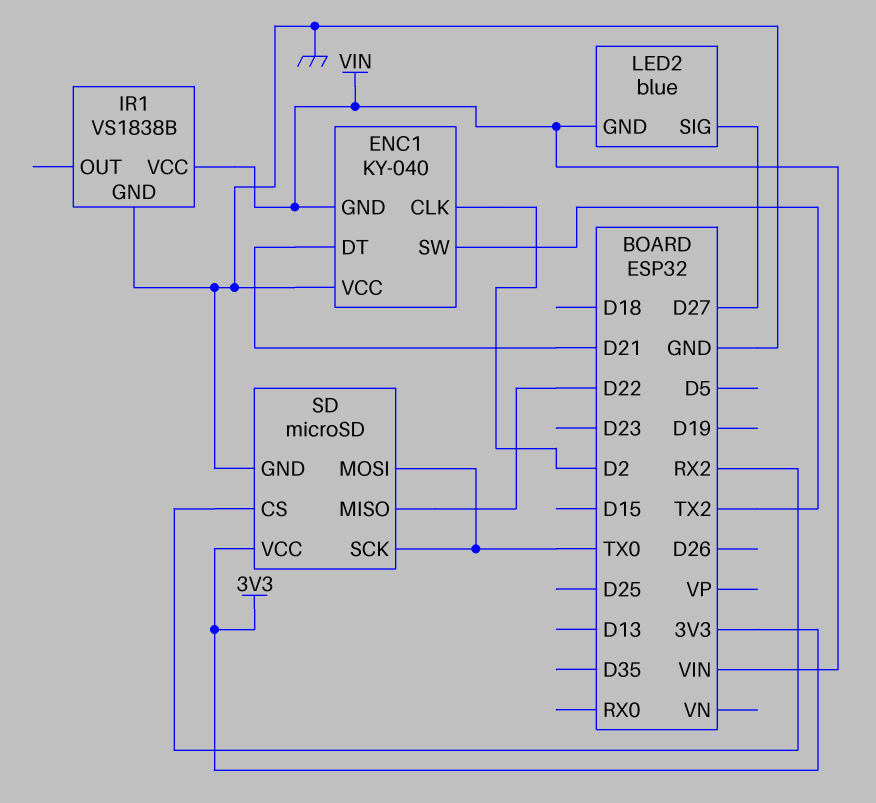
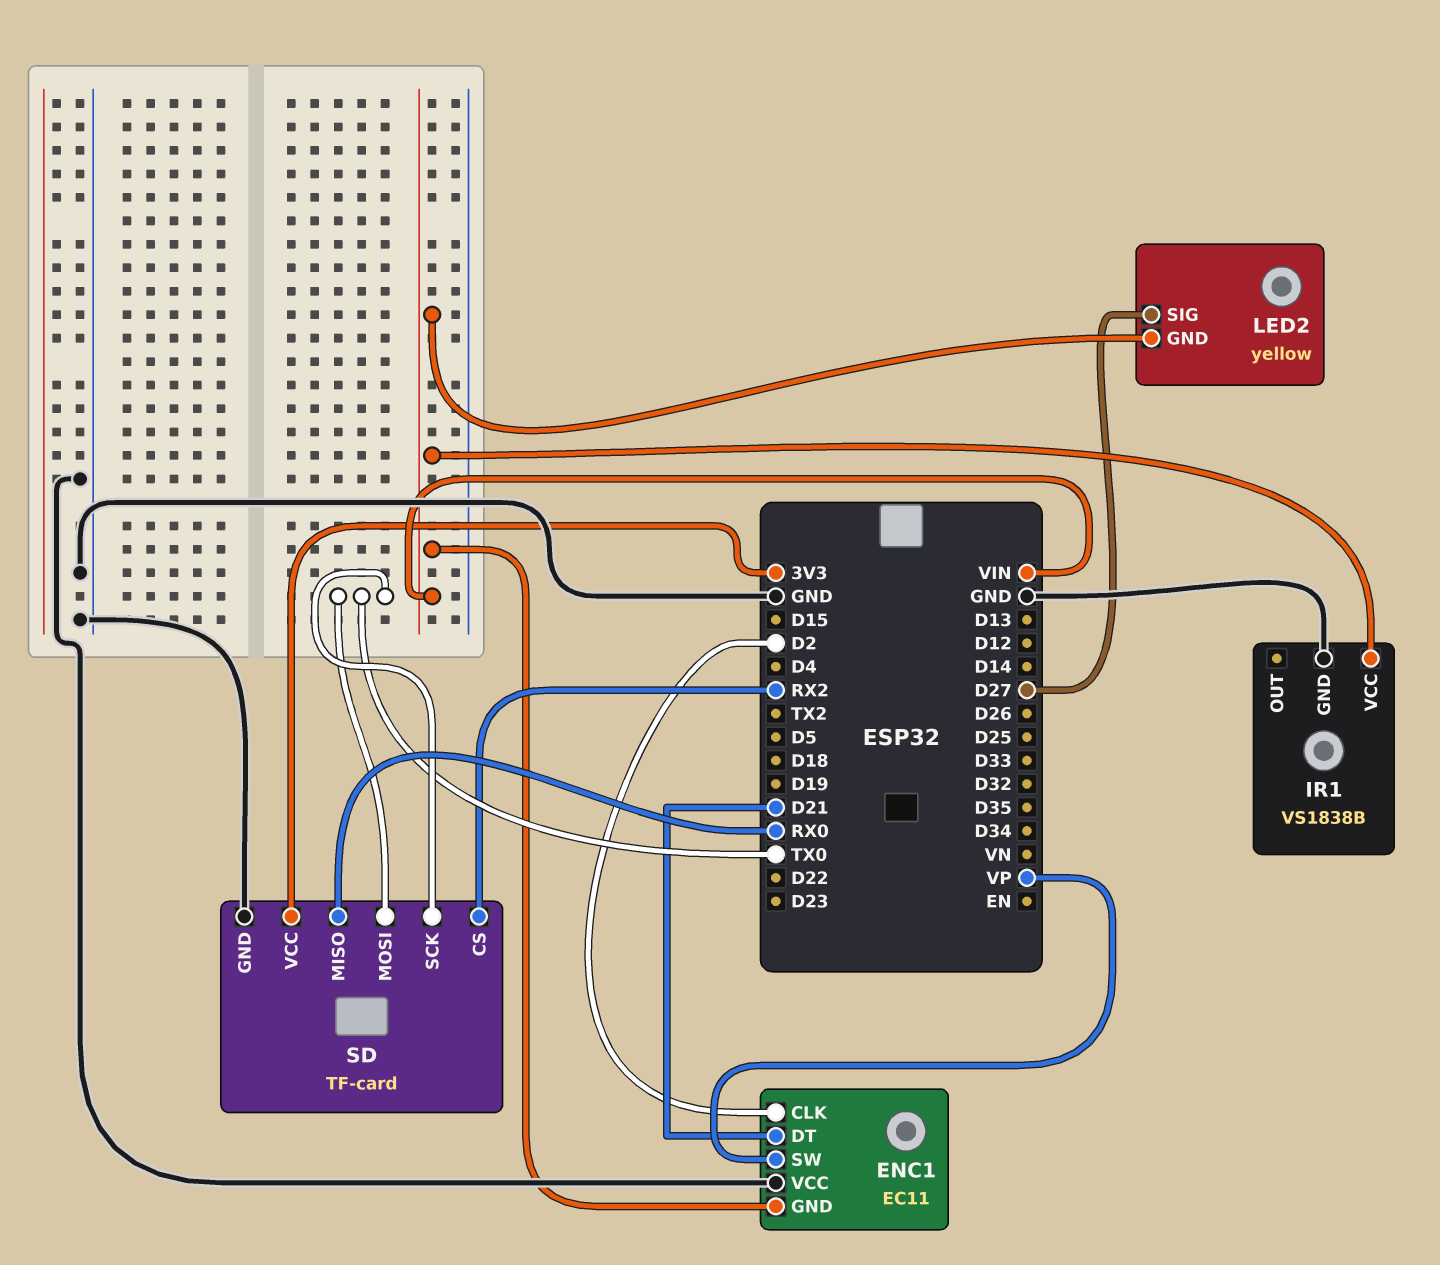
ENC1: KY-040 -> EC11
ENC1 pin SW: TX2 -> VP
LED2: blue -> yellow
SD: microSD -> TF-card
SD pin MISO: D22 -> RX0

